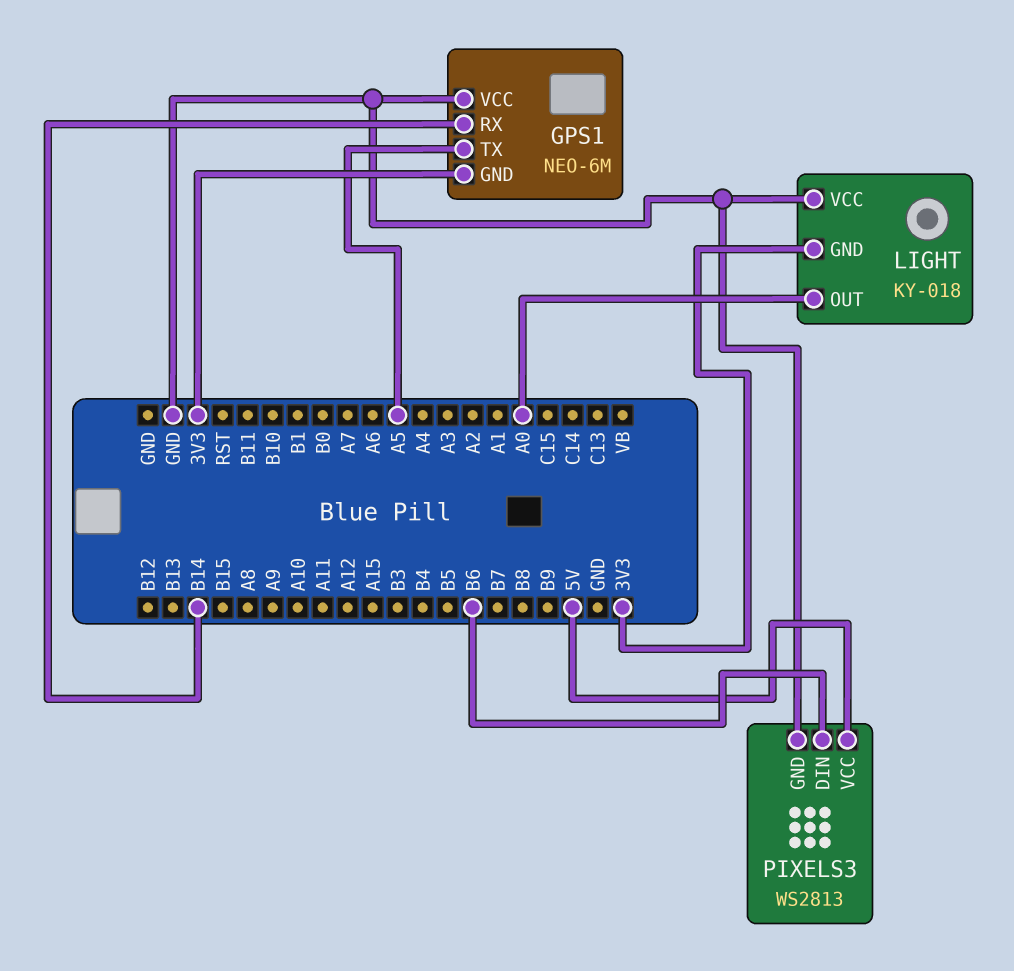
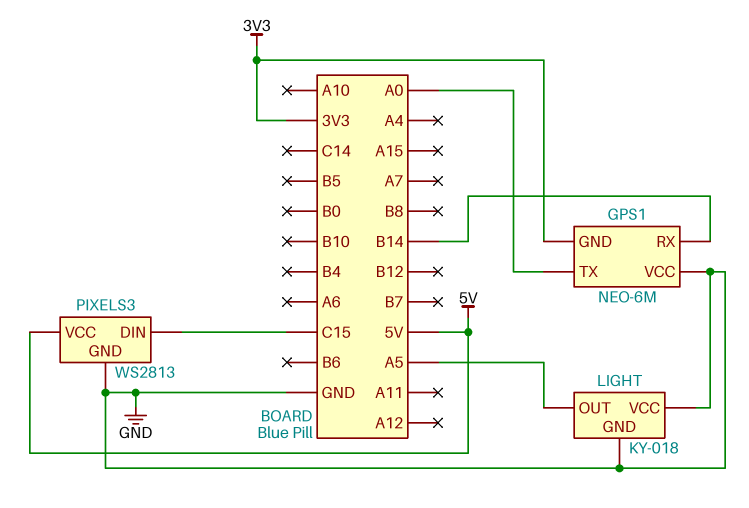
GPS1 pin TX: A5 -> A0
LIGHT pin GND: 3V3 -> GND
LIGHT pin OUT: A0 -> A5
PIXELS3 pin DIN: B6 -> C15

